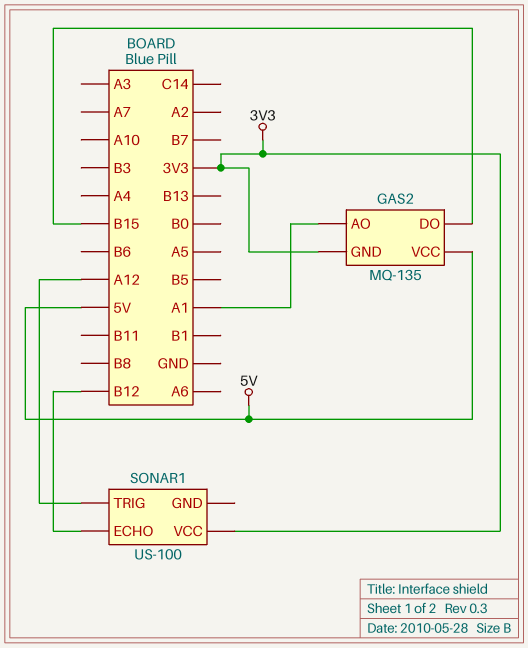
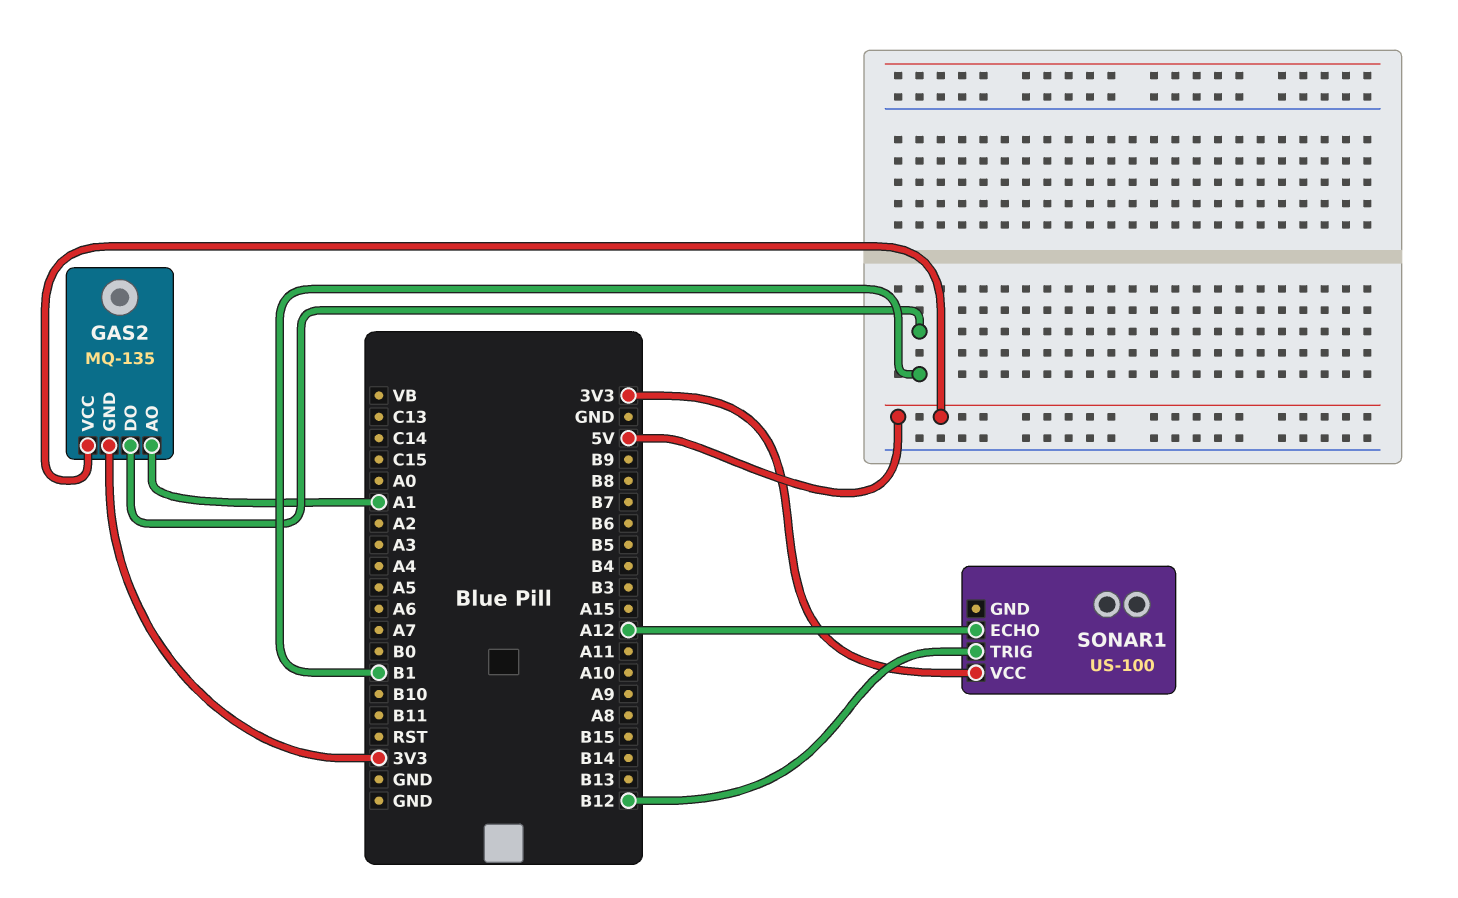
GAS2 pin DO: B15 -> B1
SONAR1 pin ECHO: B12 -> A12
SONAR1 pin TRIG: A12 -> B12

